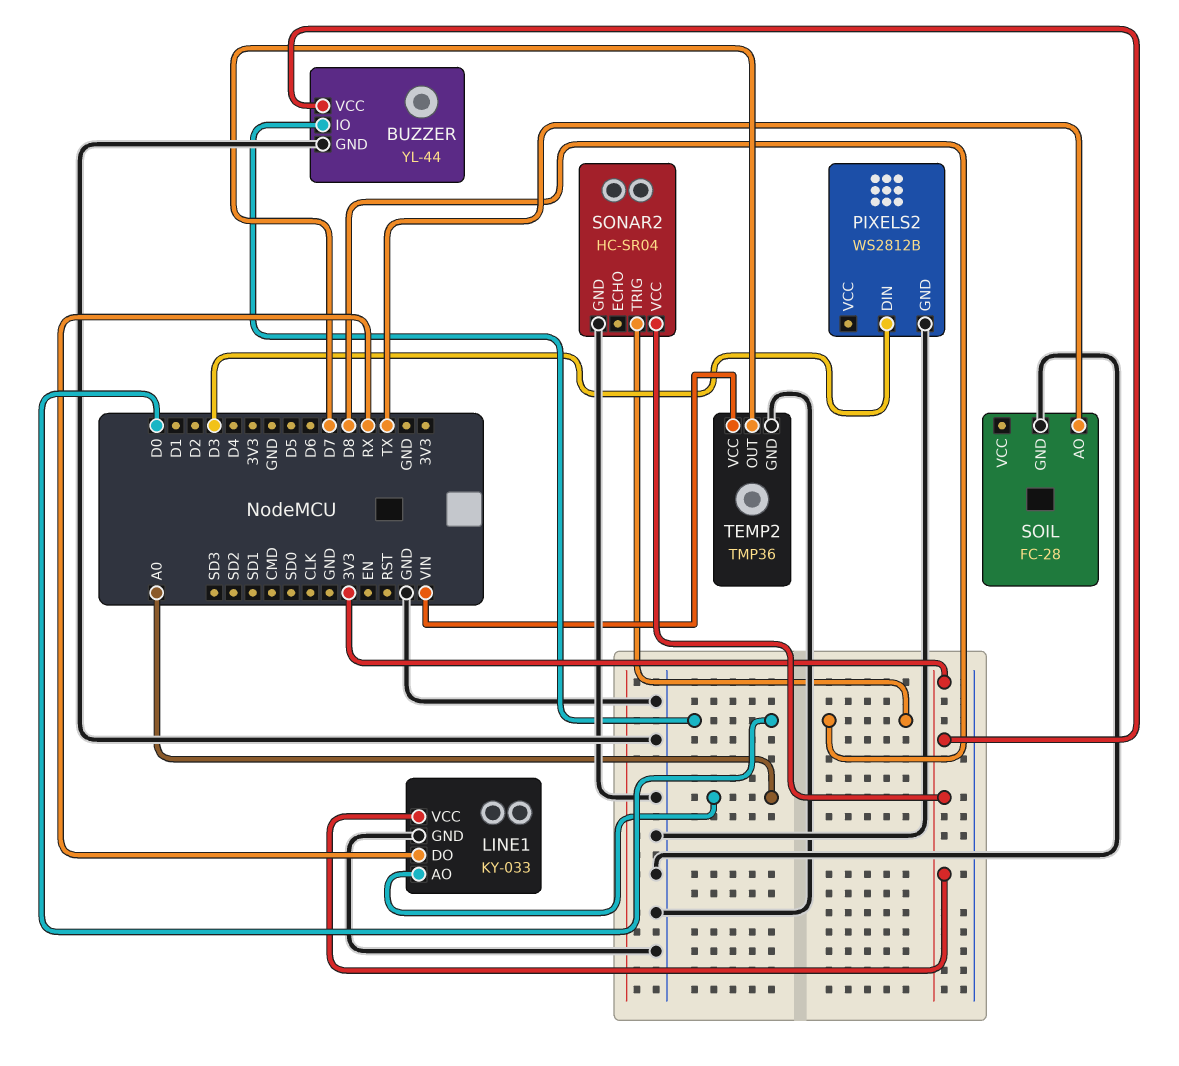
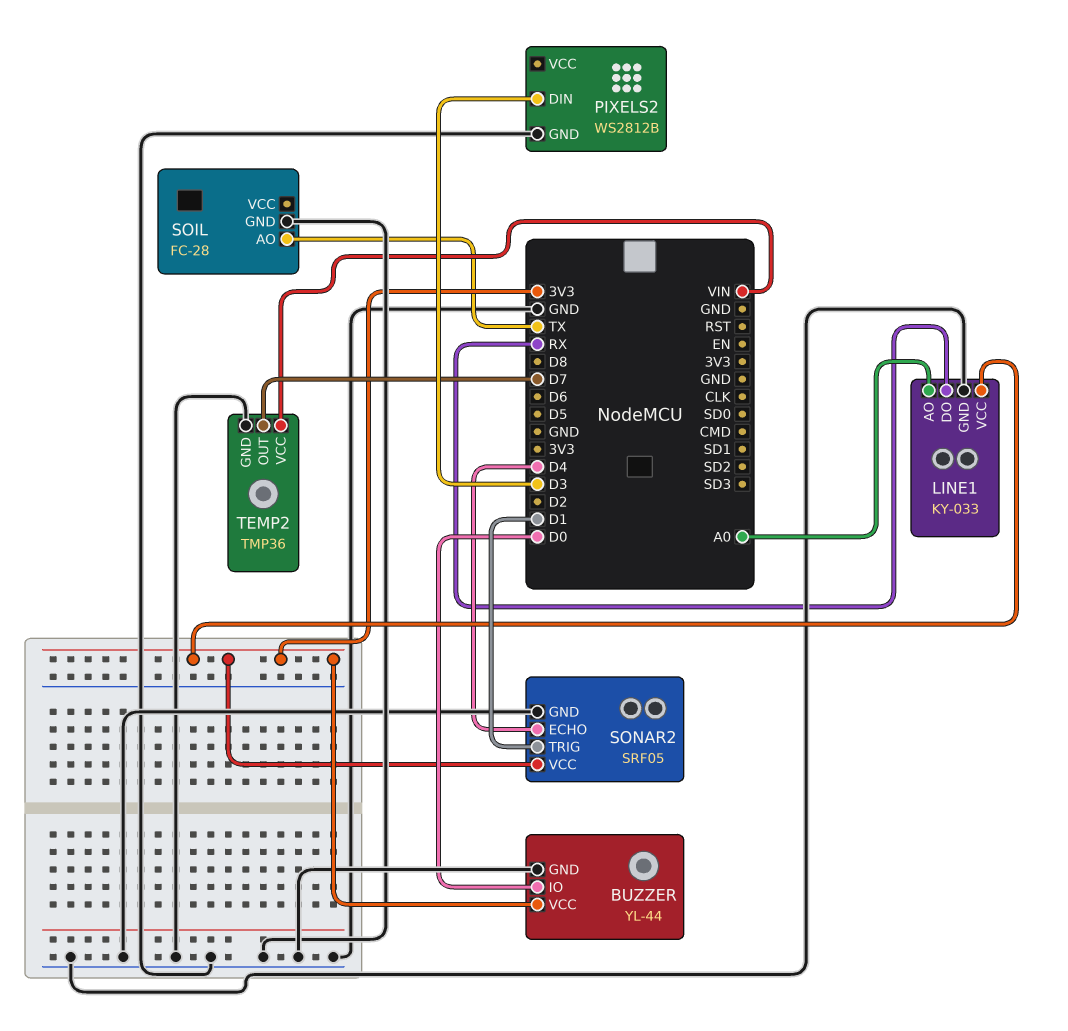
SONAR2: HC-SR04 -> SRF05
SONAR2 pin ECHO: none -> D4
SONAR2 pin TRIG: D8 -> D1

